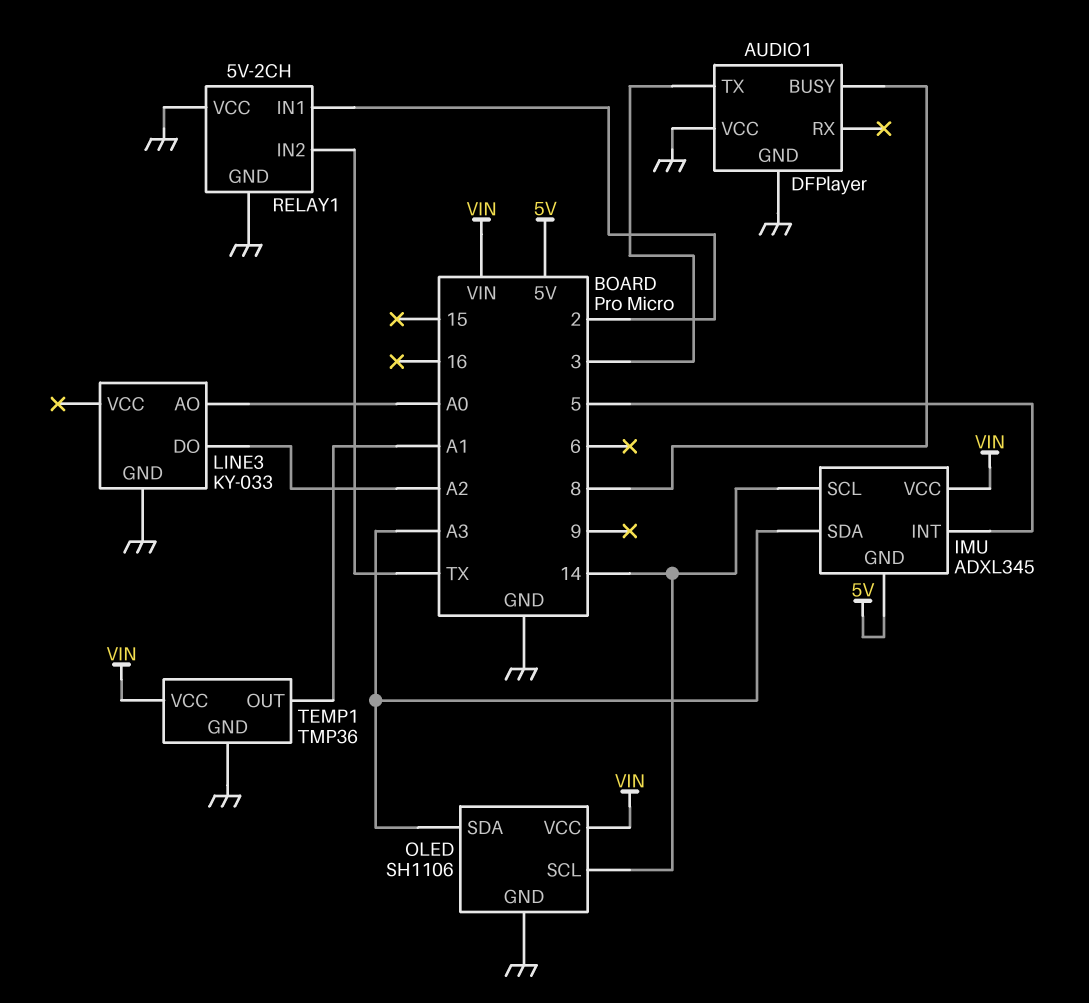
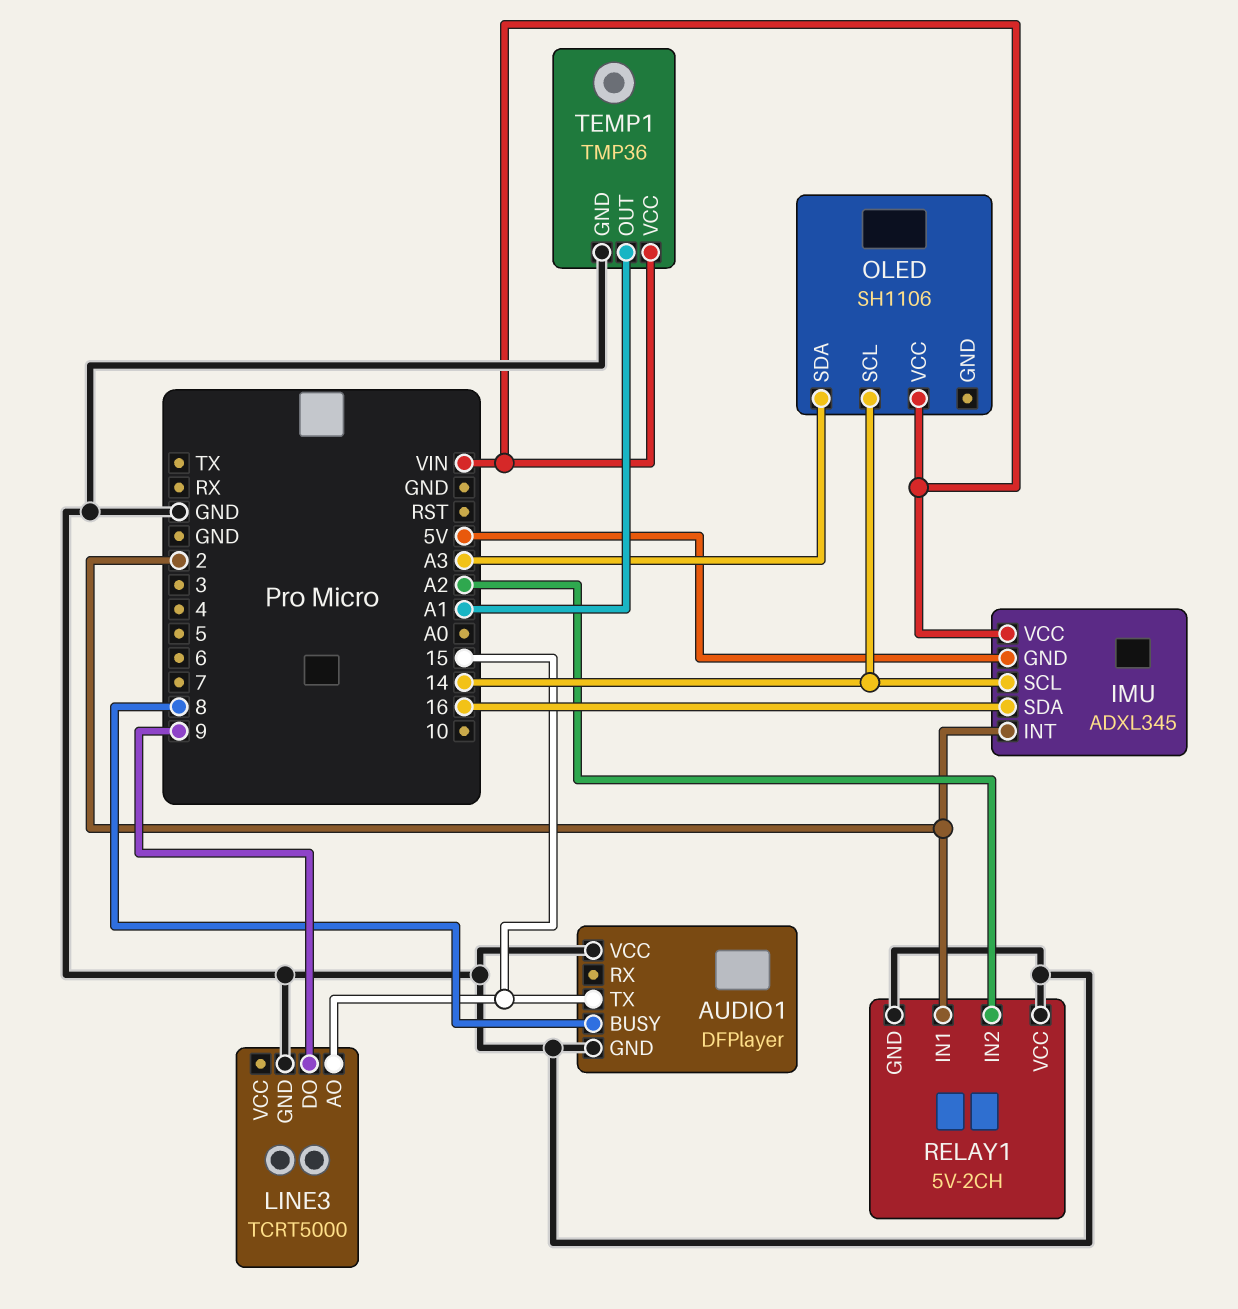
AUDIO1 pin TX: 3 -> 15
IMU pin INT: 5 -> 2
IMU pin SDA: A3 -> 16
LINE3: KY-033 -> TCRT5000
LINE3 pin AO: A0 -> 15
LINE3 pin DO: A2 -> 9
OLED pin GND: GND -> none
RELAY1 pin IN2: TX -> A2

